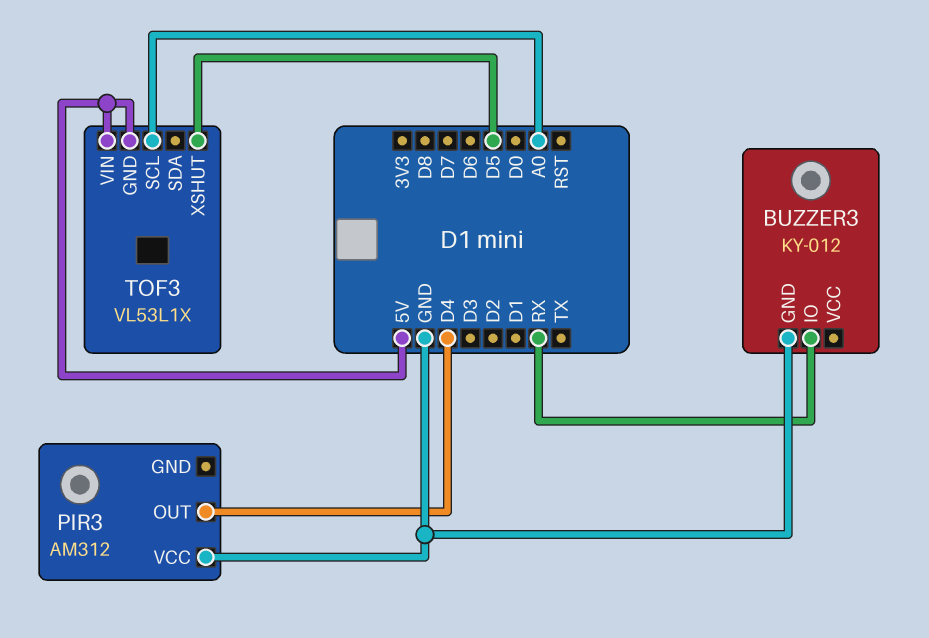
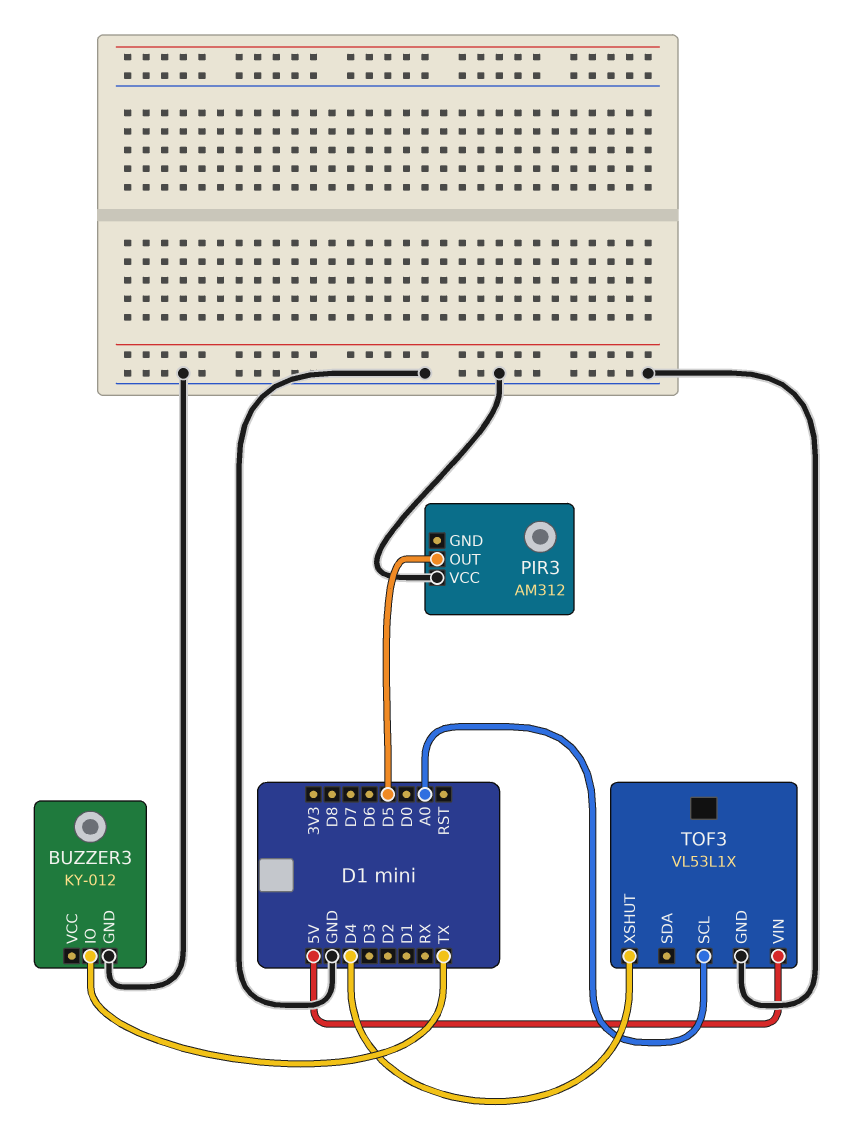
BUZZER3 pin IO: RX -> TX
PIR3 pin OUT: D4 -> D5
TOF3 pin GND: 5V -> GND
TOF3 pin XSHUT: D5 -> D4

